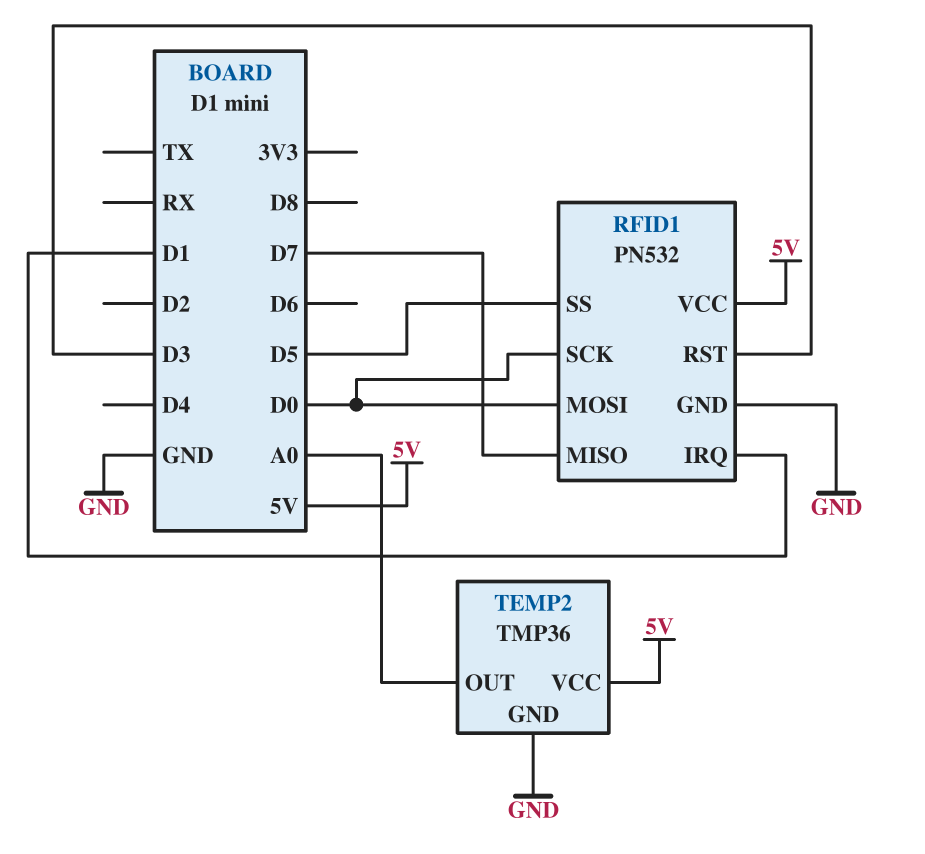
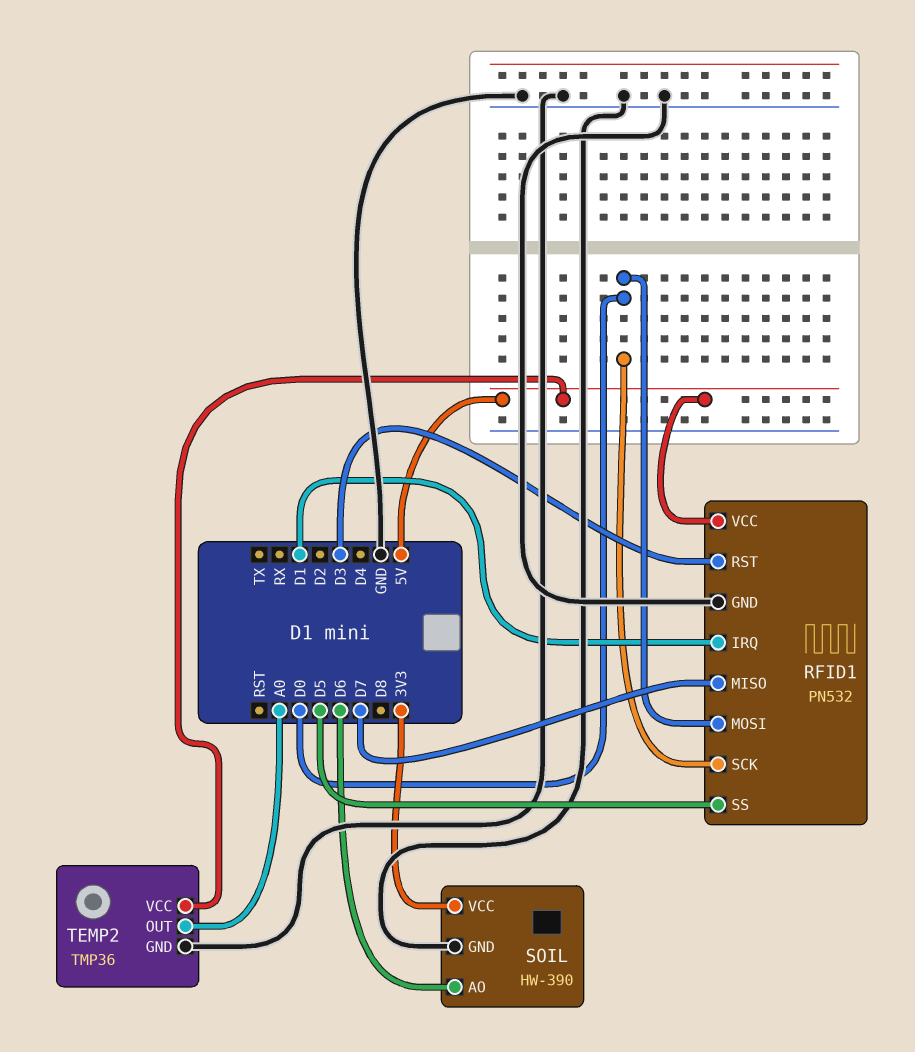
SOIL: none -> HW-390
SOIL pin AO: none -> D6
SOIL pin GND: none -> GND
SOIL pin VCC: none -> 3V3

